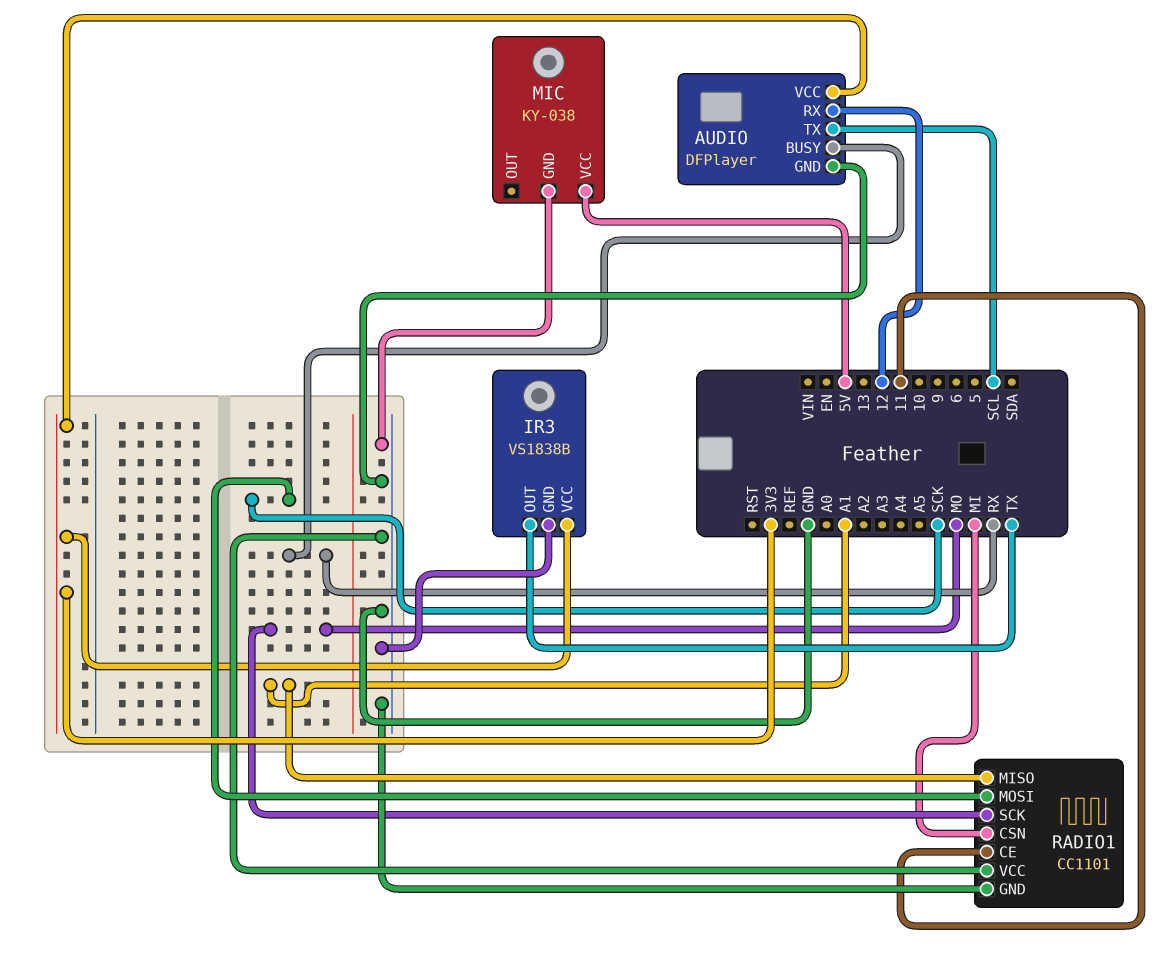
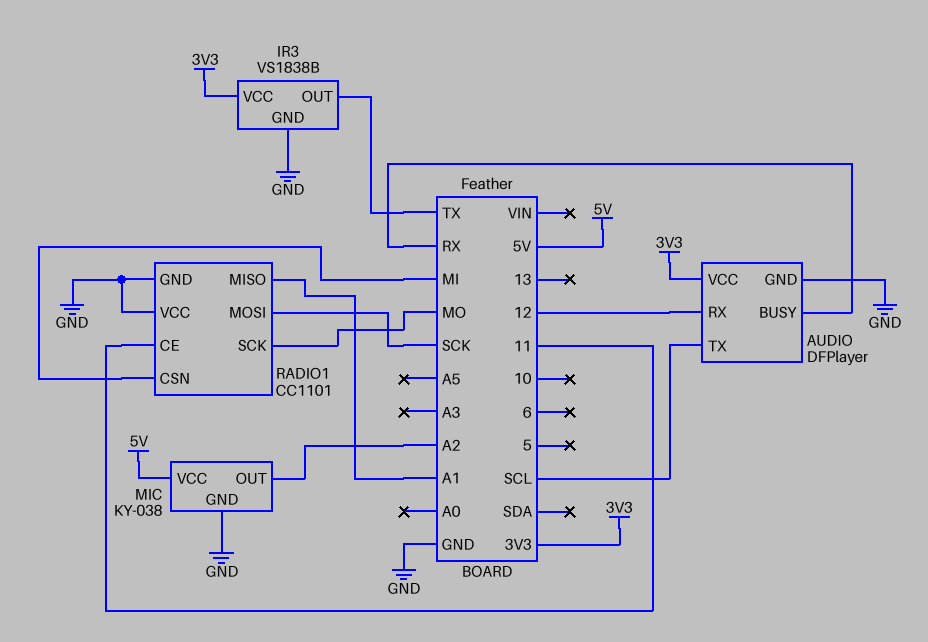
MIC pin OUT: none -> A2

